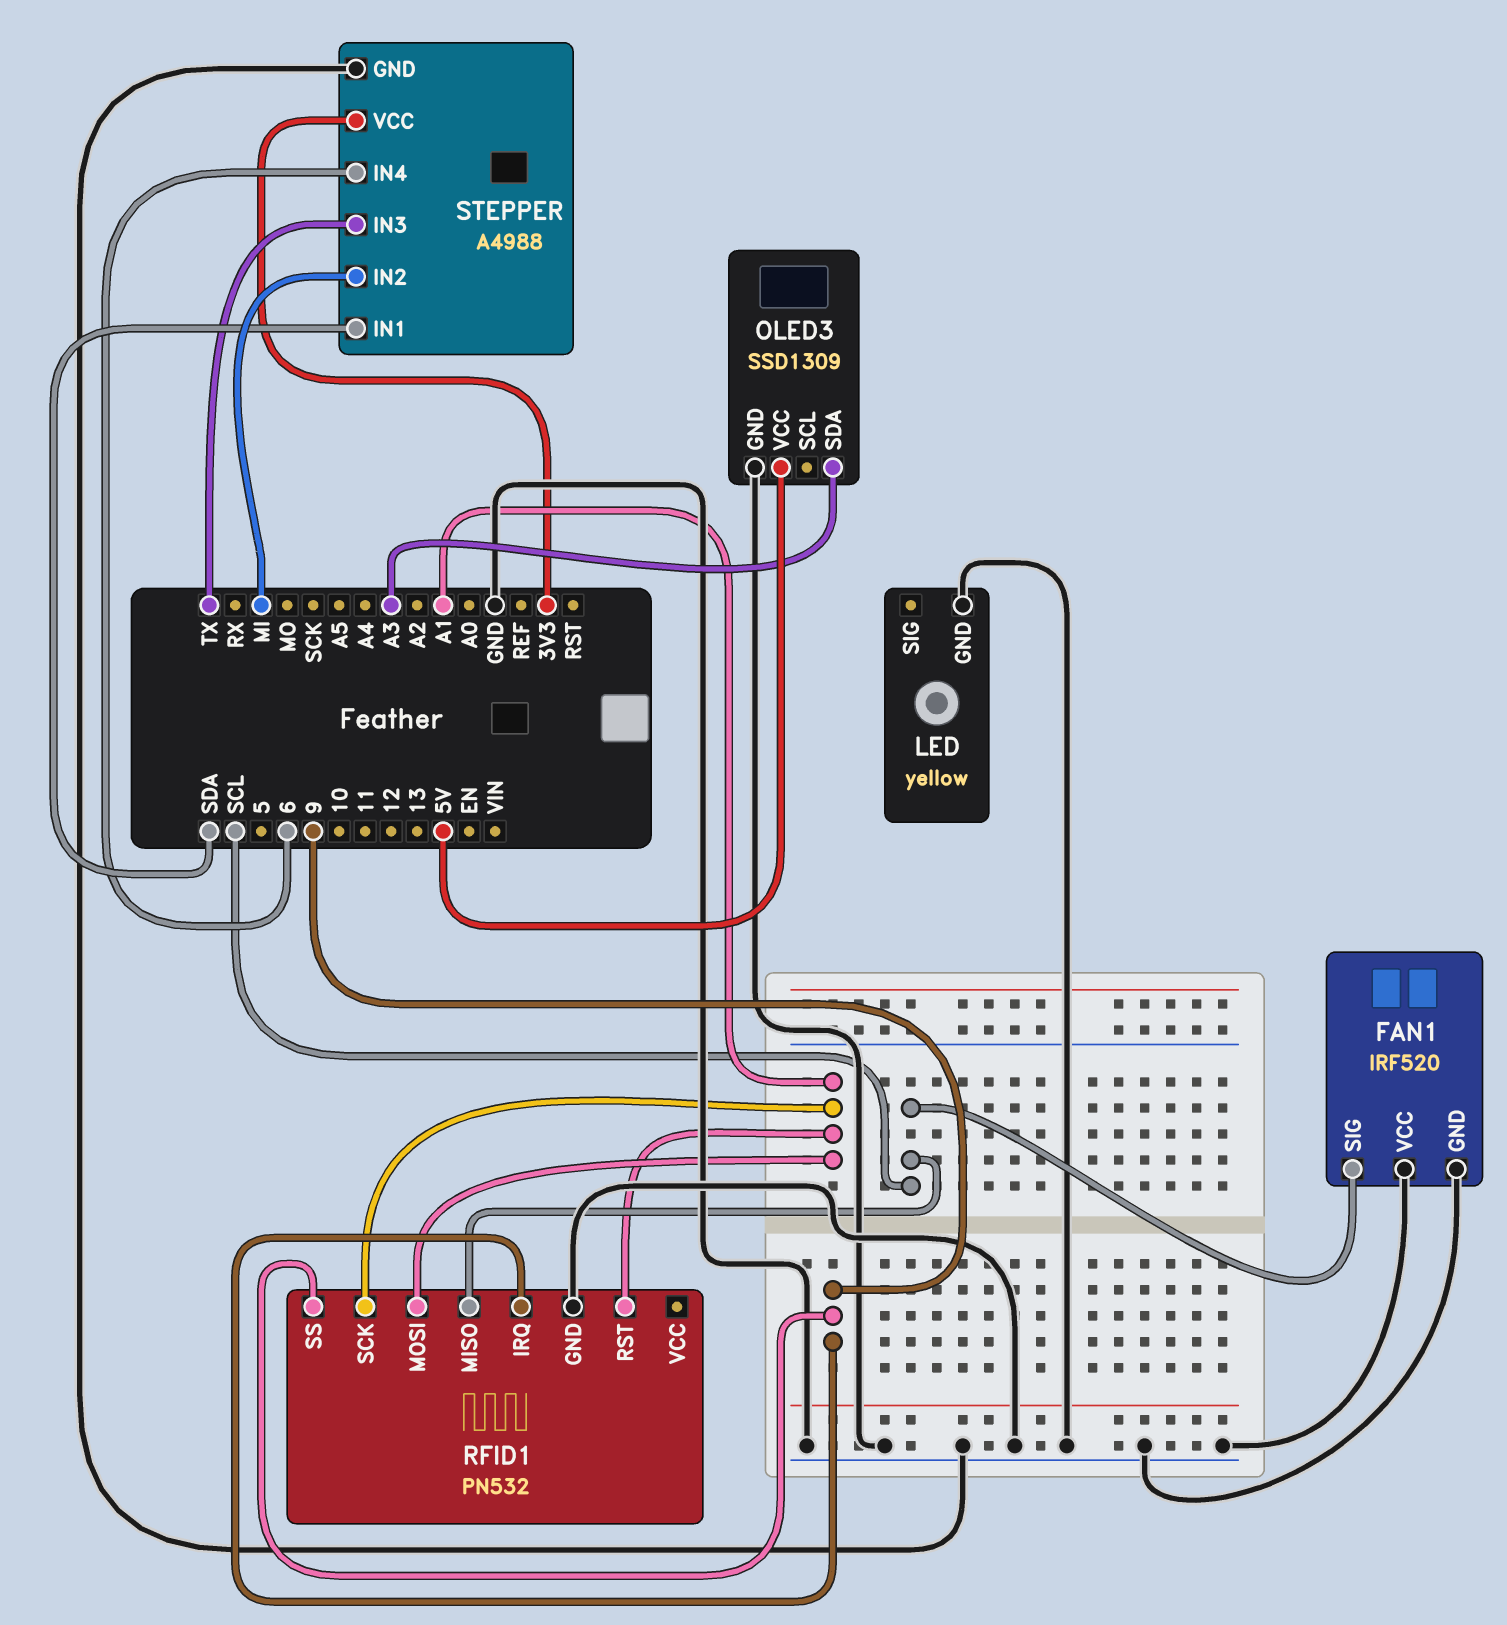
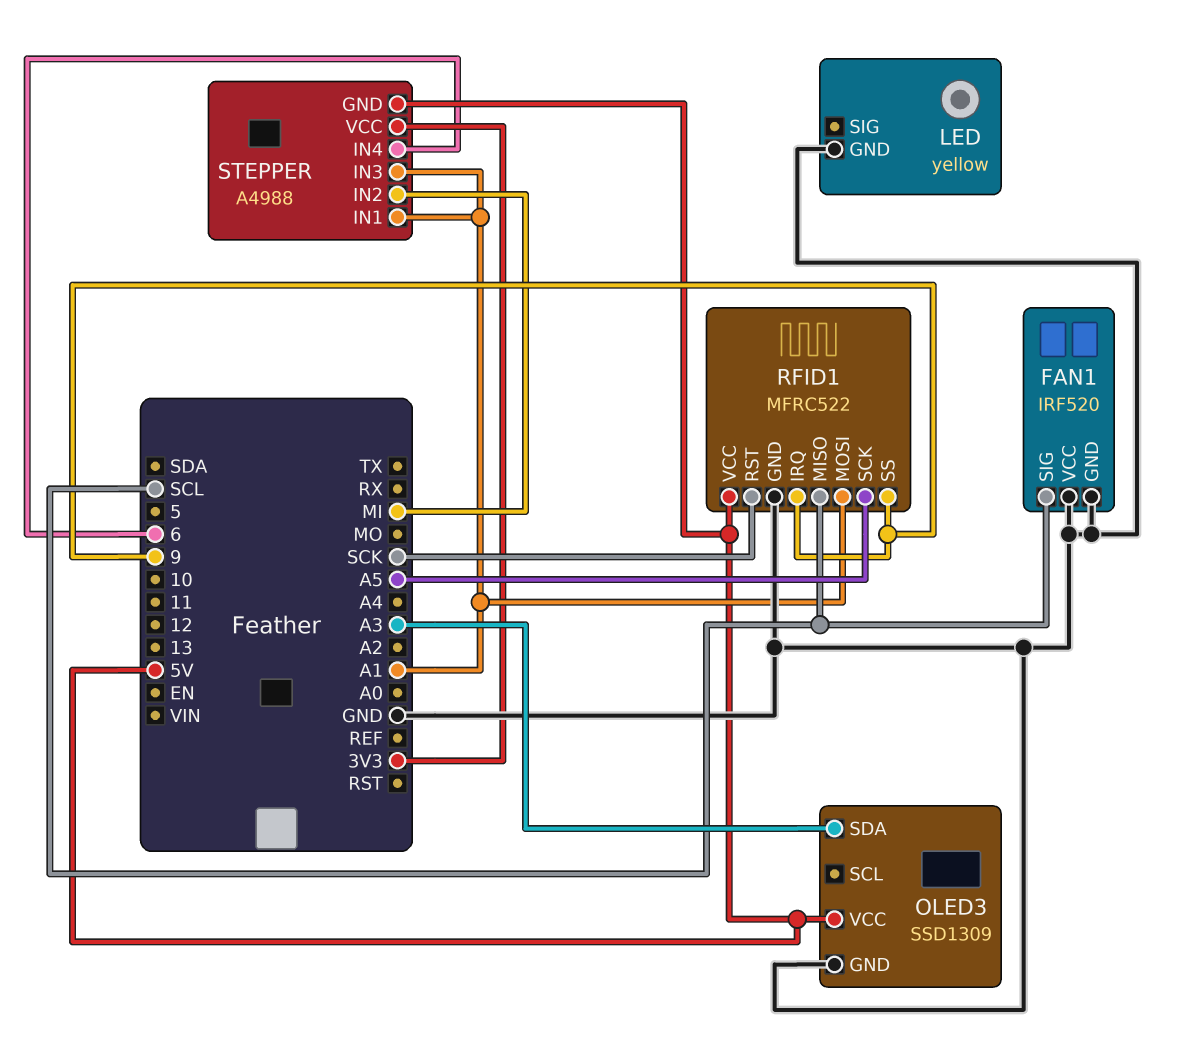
RFID1: PN532 -> MFRC522
RFID1 pin RST: A1 -> SCK
RFID1 pin SCK: A1 -> A5
RFID1 pin VCC: none -> 5V
STEPPER pin GND: GND -> 5V
STEPPER pin IN1: SDA -> A1
STEPPER pin IN3: TX -> A1

